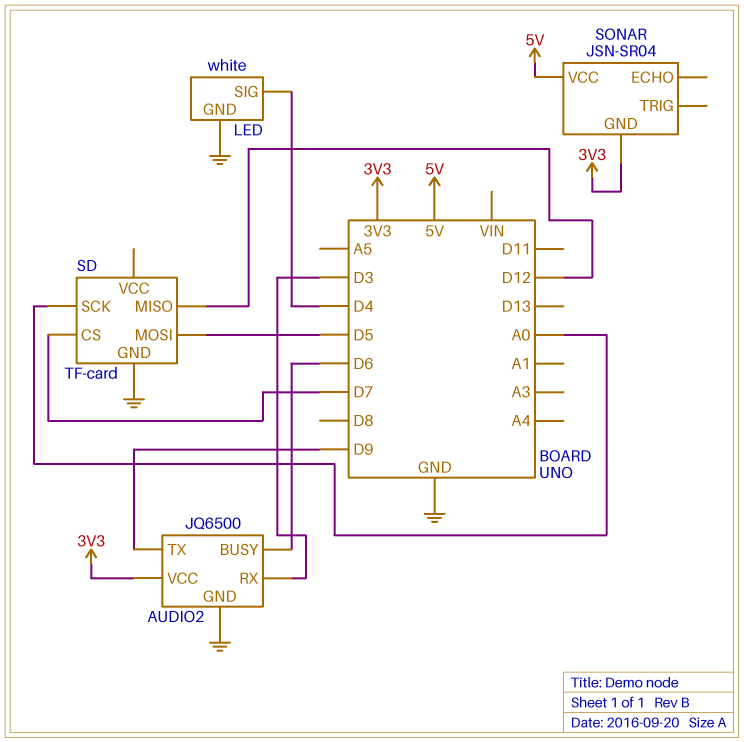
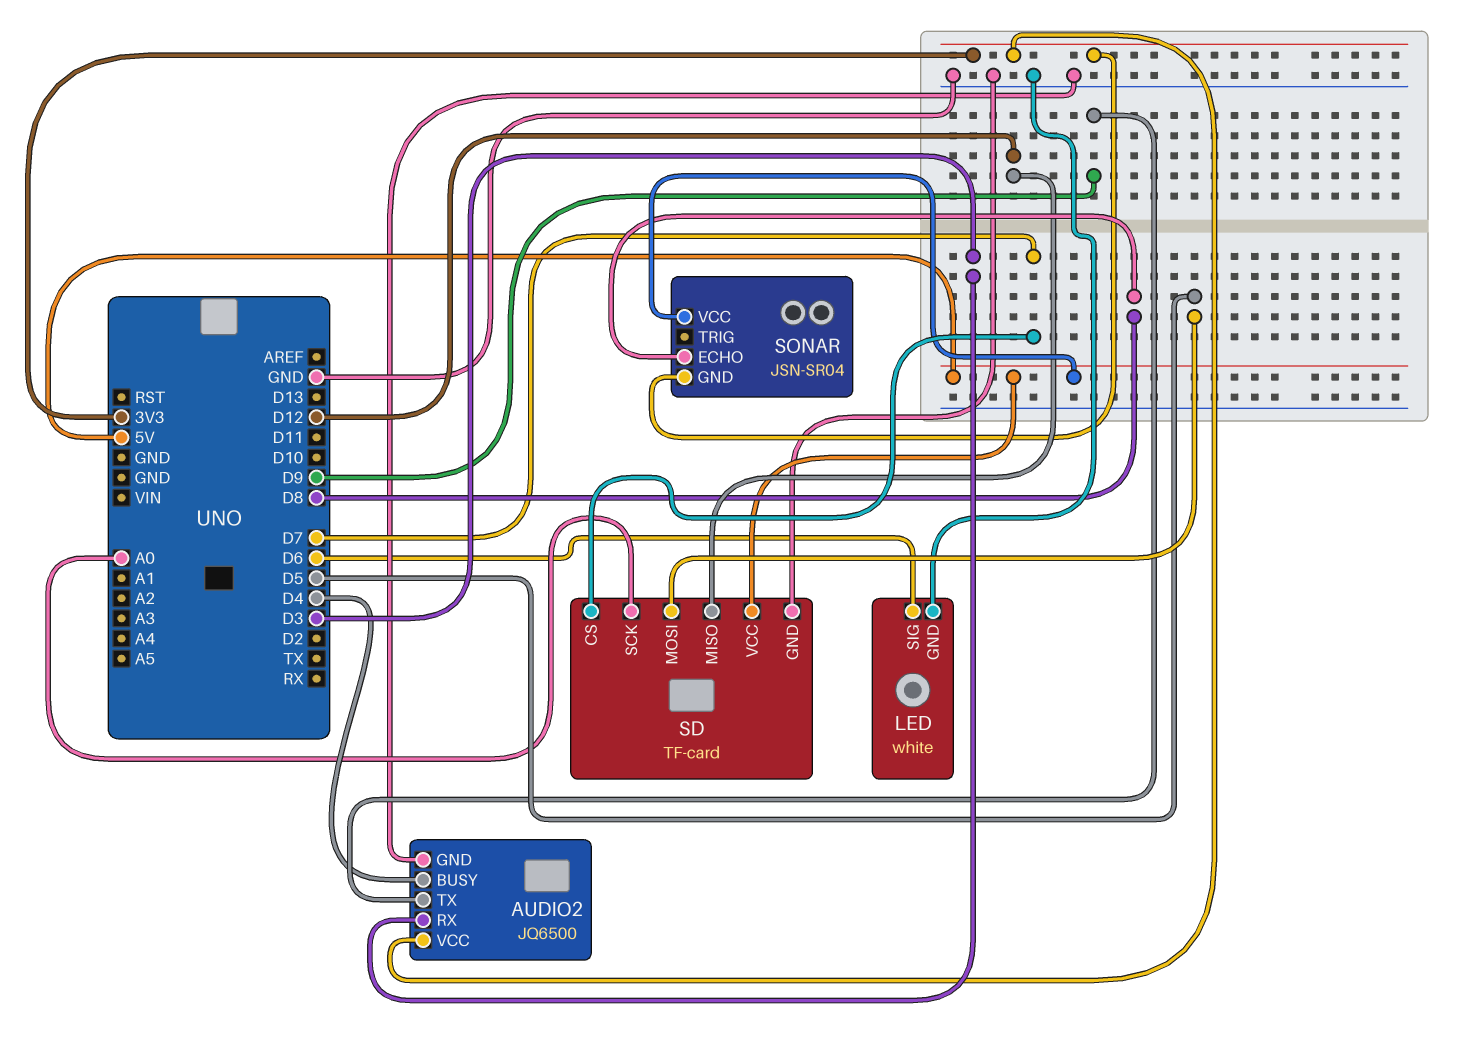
AUDIO2 pin BUSY: D6 -> D4
LED pin SIG: D4 -> D6
SD pin VCC: none -> 5V
SONAR pin ECHO: none -> D8

